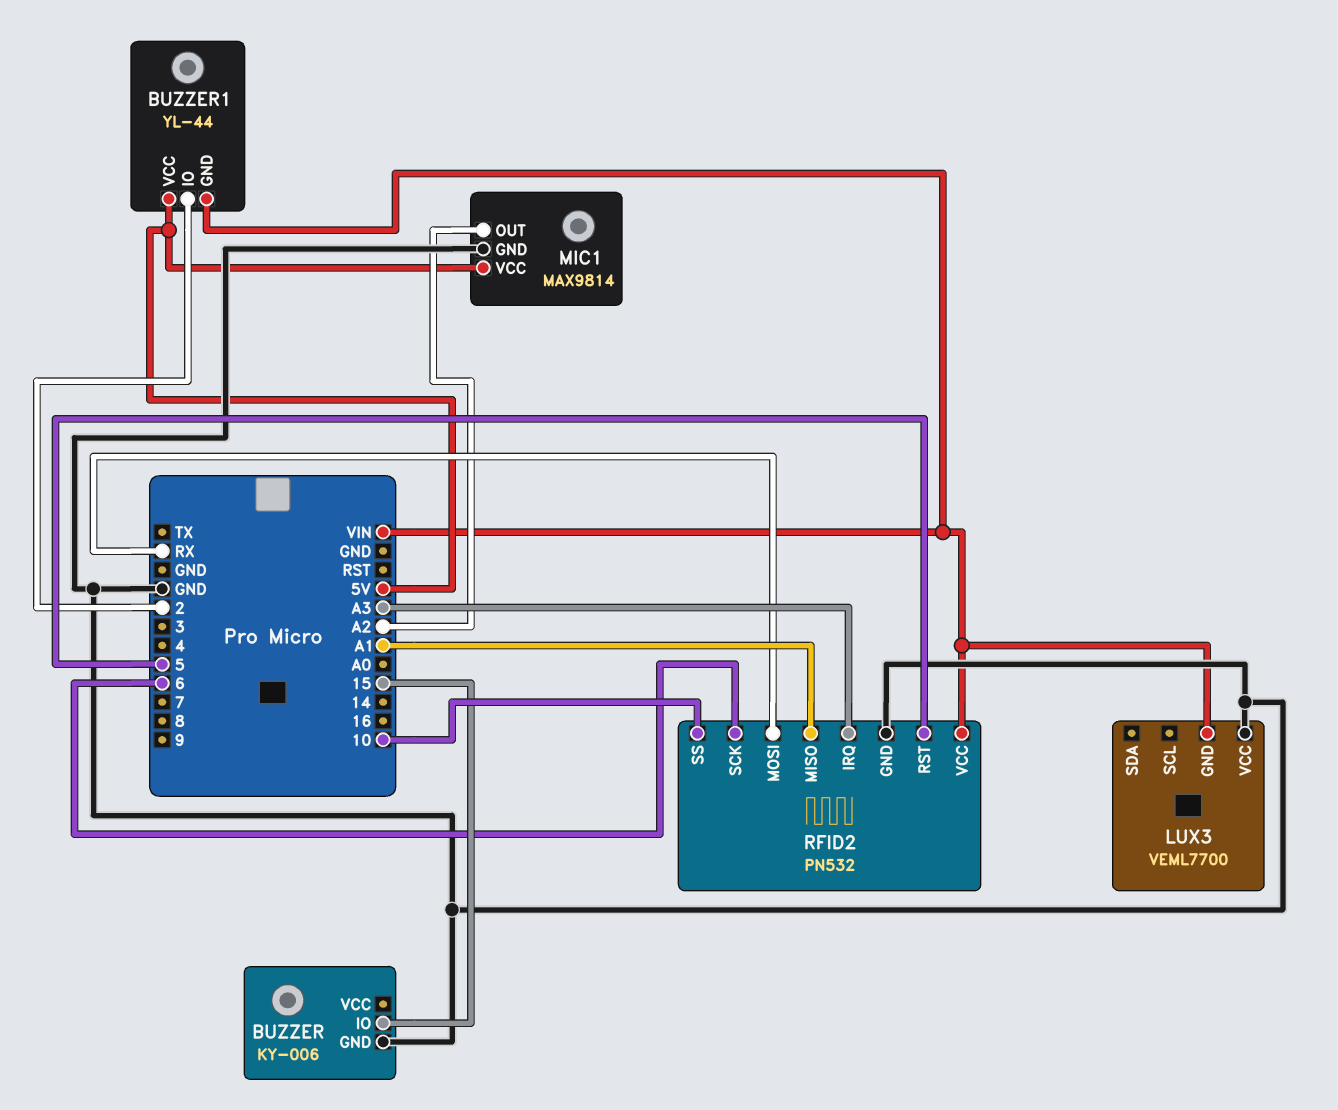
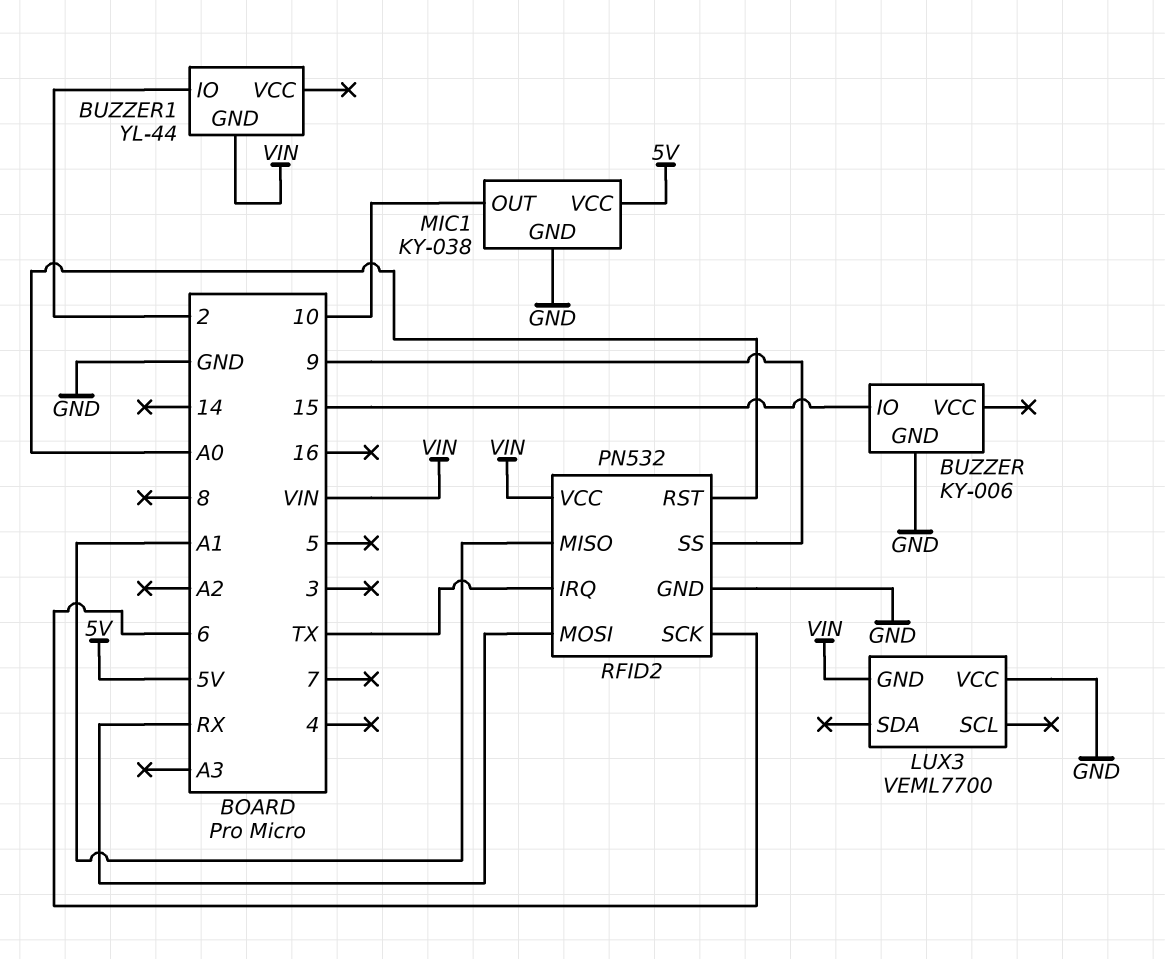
BUZZER1 pin VCC: 5V -> none
MIC1: MAX9814 -> KY-038
MIC1 pin OUT: A2 -> 10
RFID2 pin IRQ: A3 -> TX
RFID2 pin RST: 5 -> A0
RFID2 pin SS: 10 -> 9

